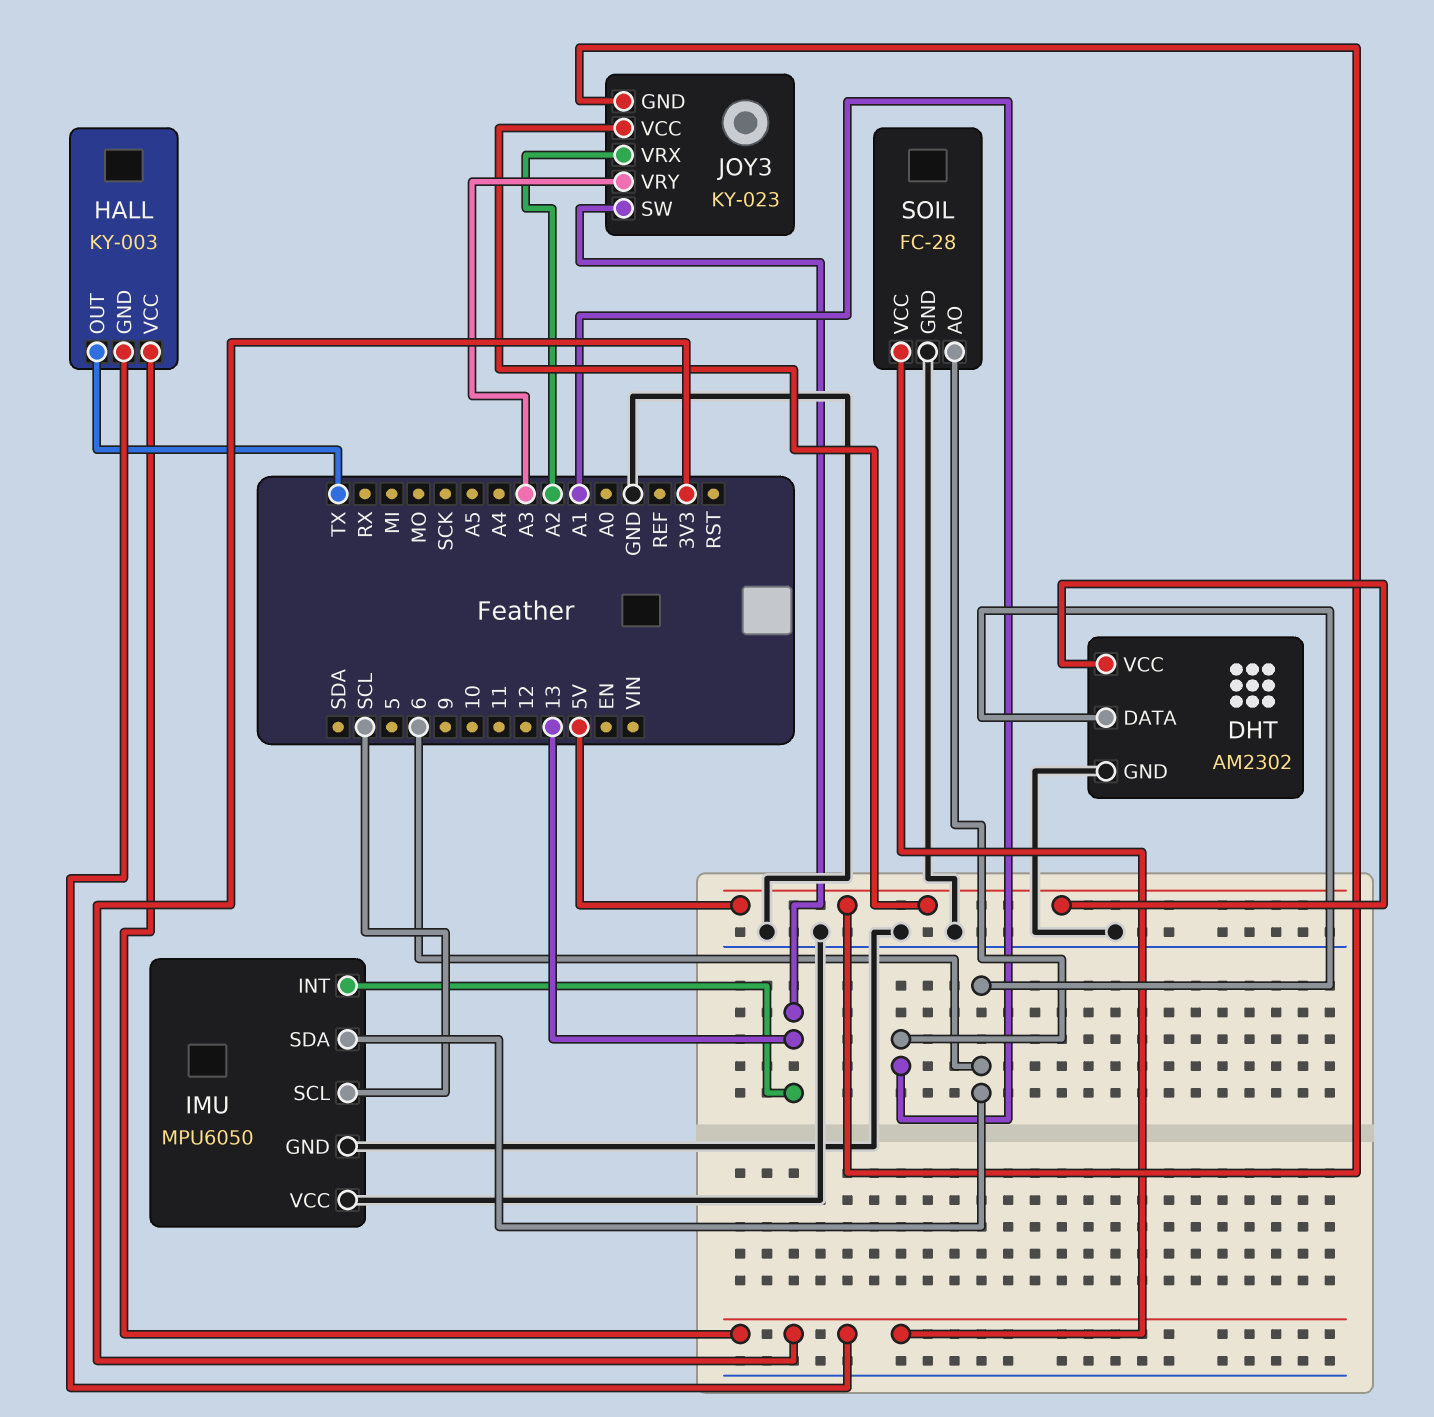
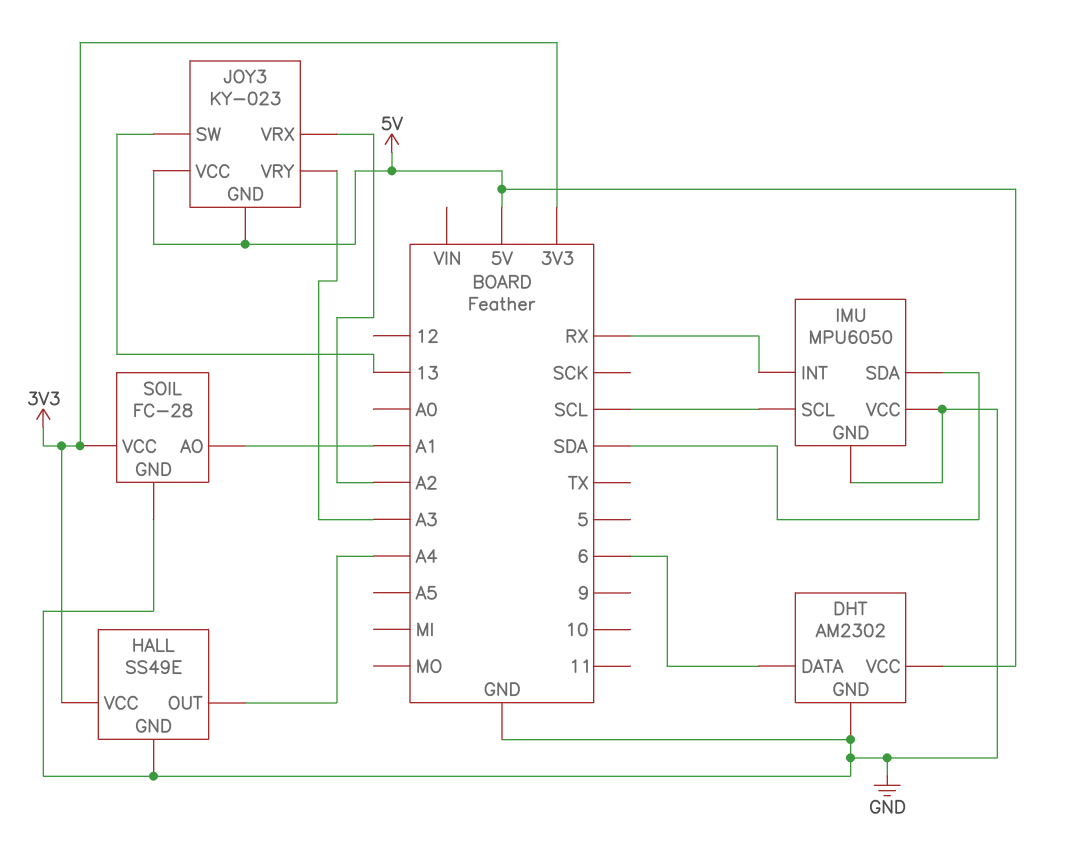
HALL: KY-003 -> SS49E
HALL pin GND: 3V3 -> GND
HALL pin OUT: TX -> A4
IMU pin INT: 13 -> RX
IMU pin SDA: 6 -> SDA

